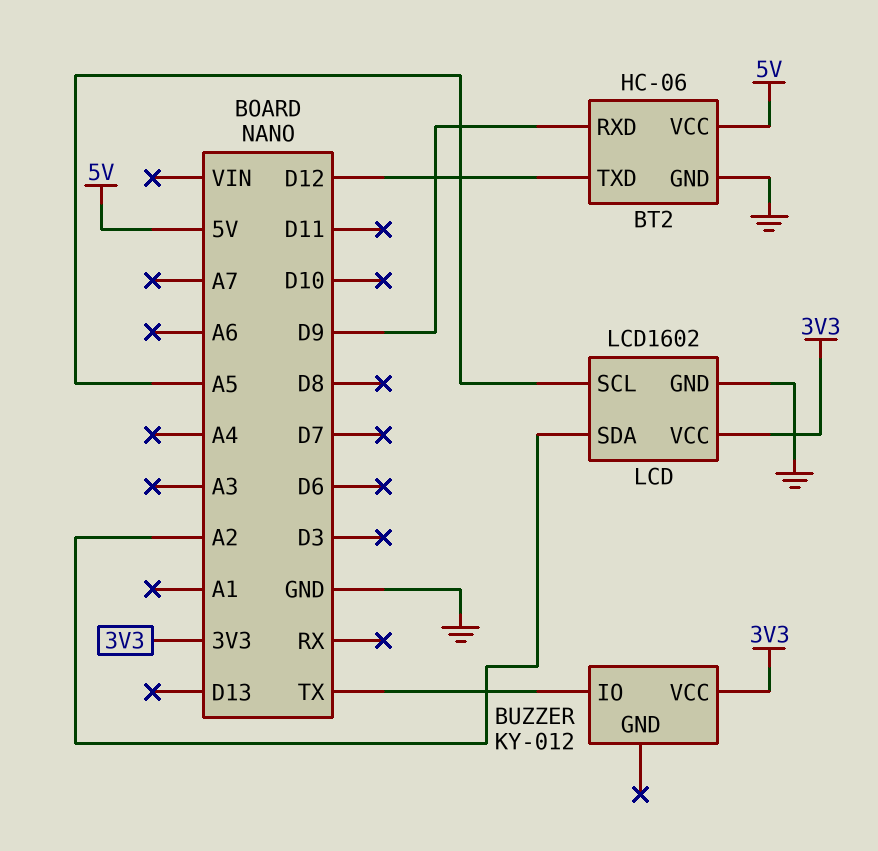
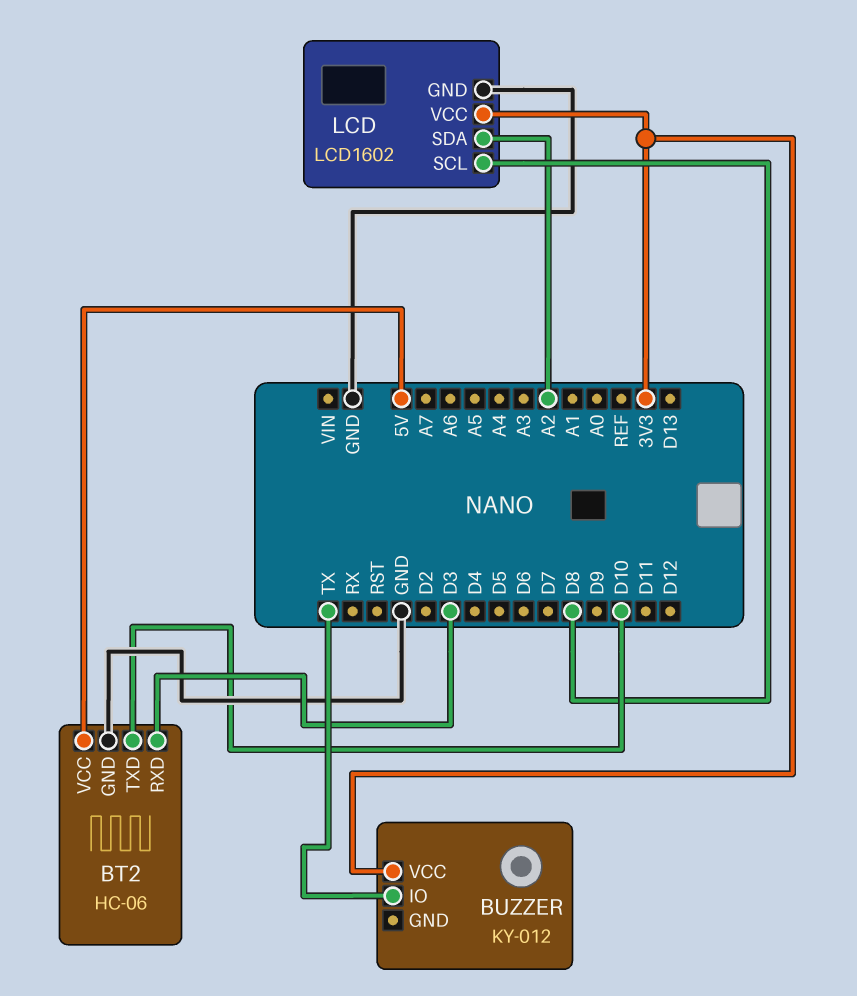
BT2 pin RXD: D9 -> D3
BT2 pin TXD: D12 -> D10
LCD pin SCL: A5 -> D8

